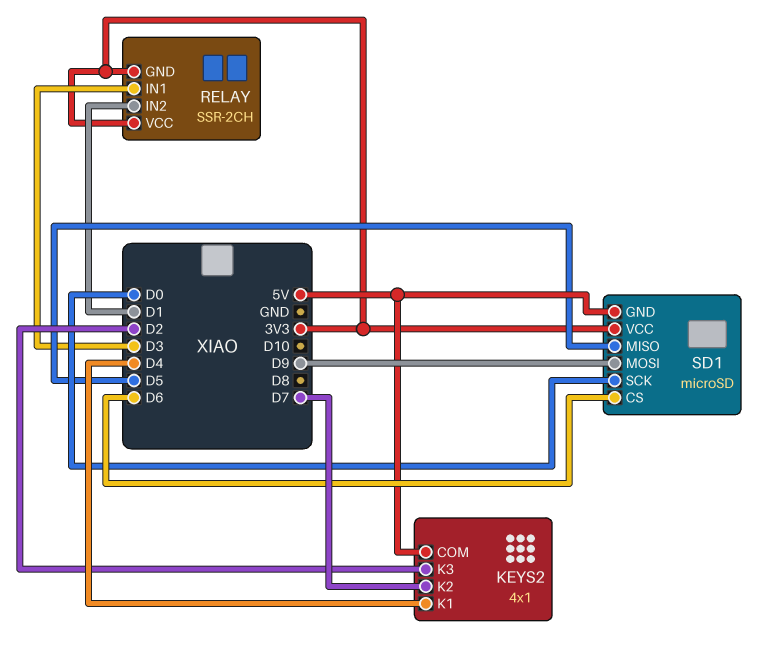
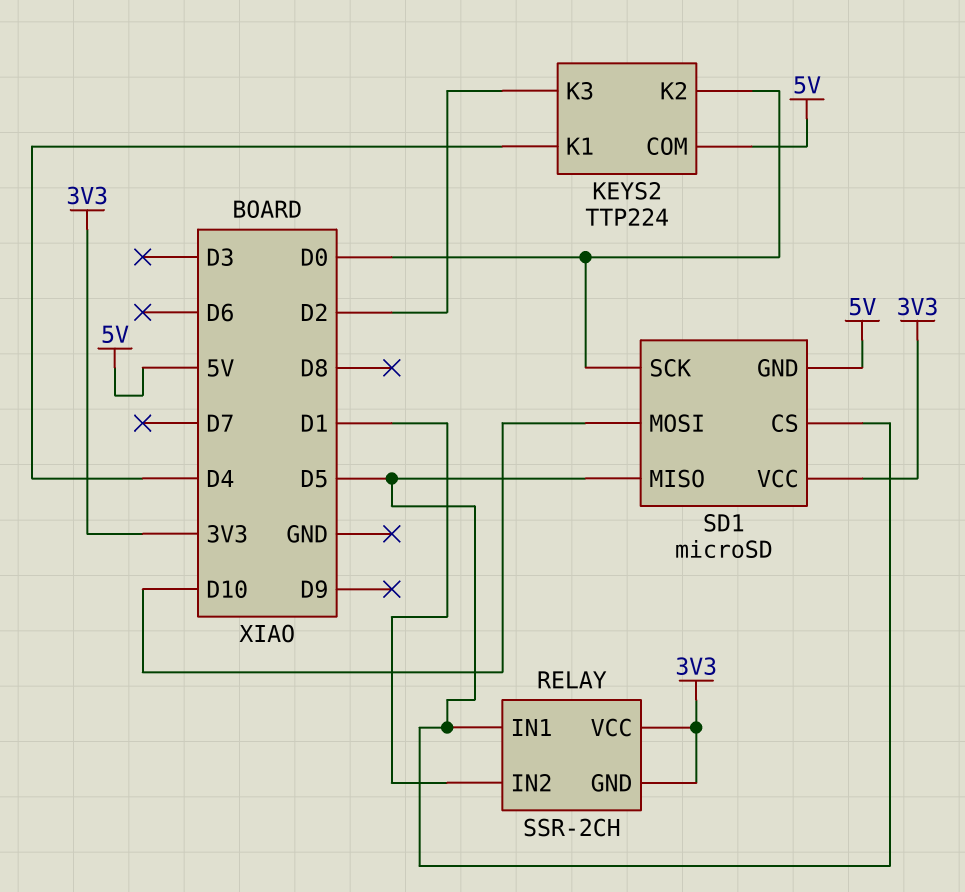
KEYS2: 4x1 -> TTP224
KEYS2 pin K2: D7 -> D0
RELAY pin IN1: D3 -> D5
SD1 pin CS: D6 -> D5
SD1 pin MOSI: D9 -> D10

